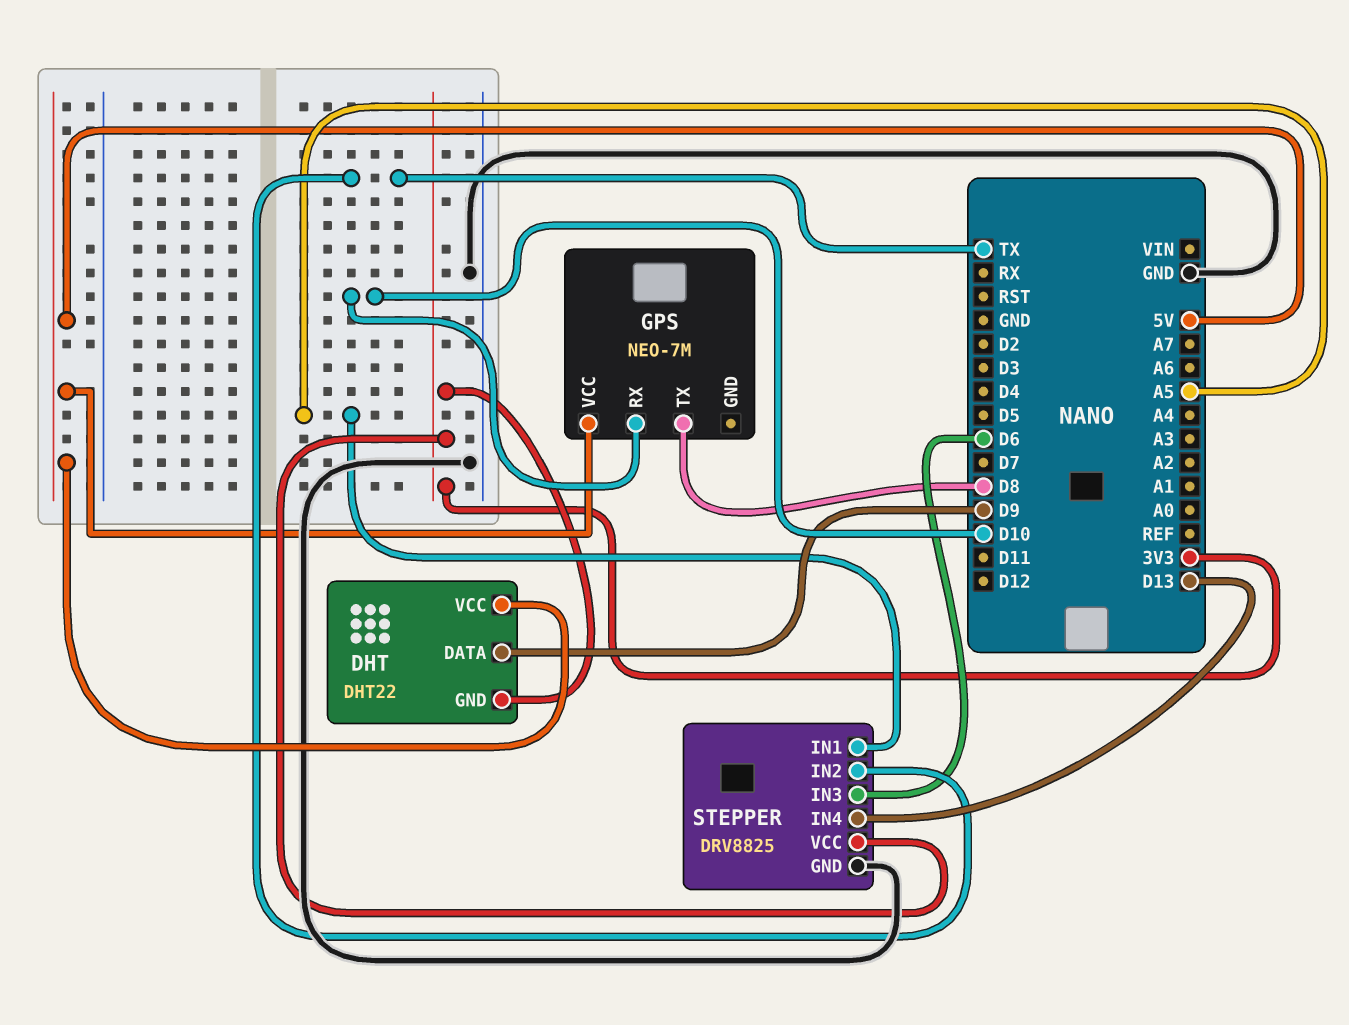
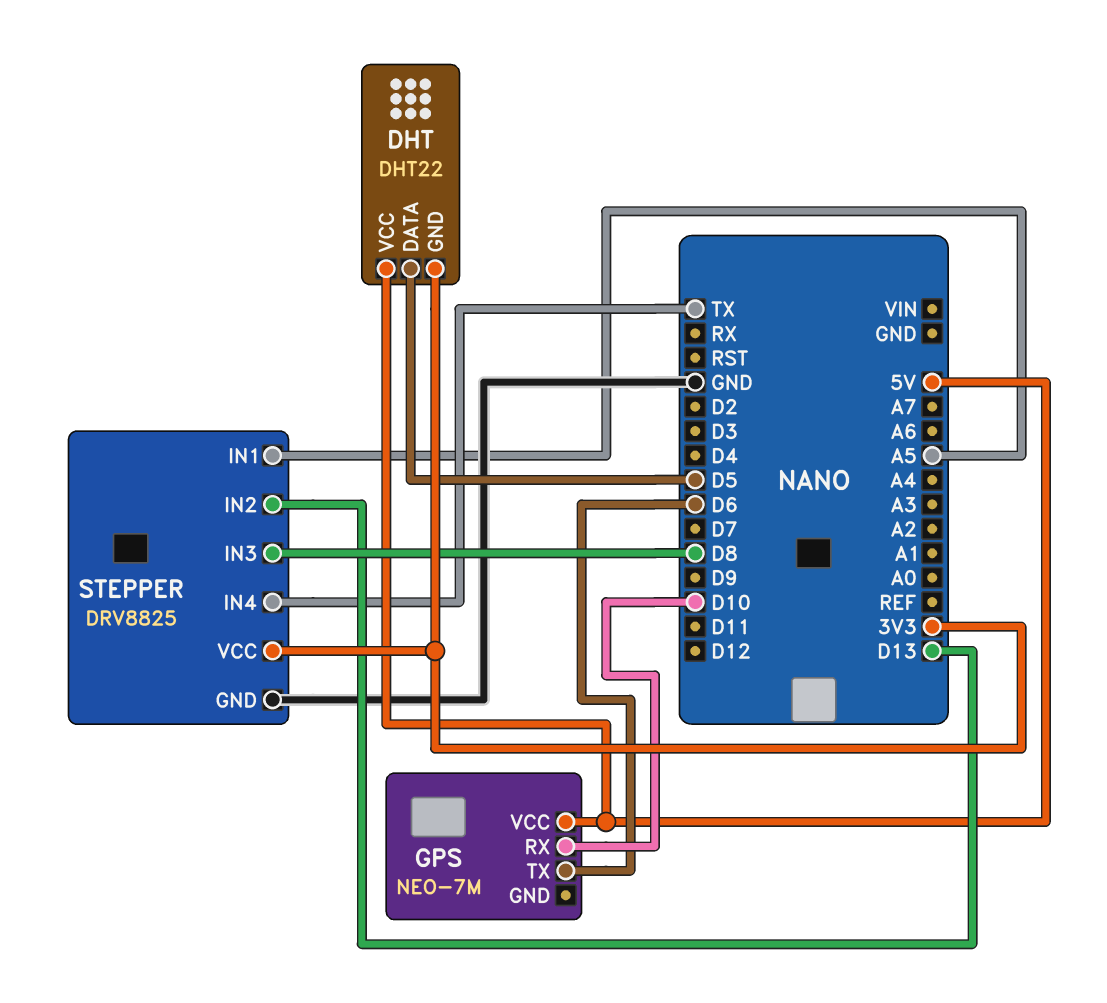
DHT pin DATA: D9 -> D5
GPS pin TX: D8 -> D6
STEPPER pin IN2: TX -> D13
STEPPER pin IN3: D6 -> D8
STEPPER pin IN4: D13 -> TX

